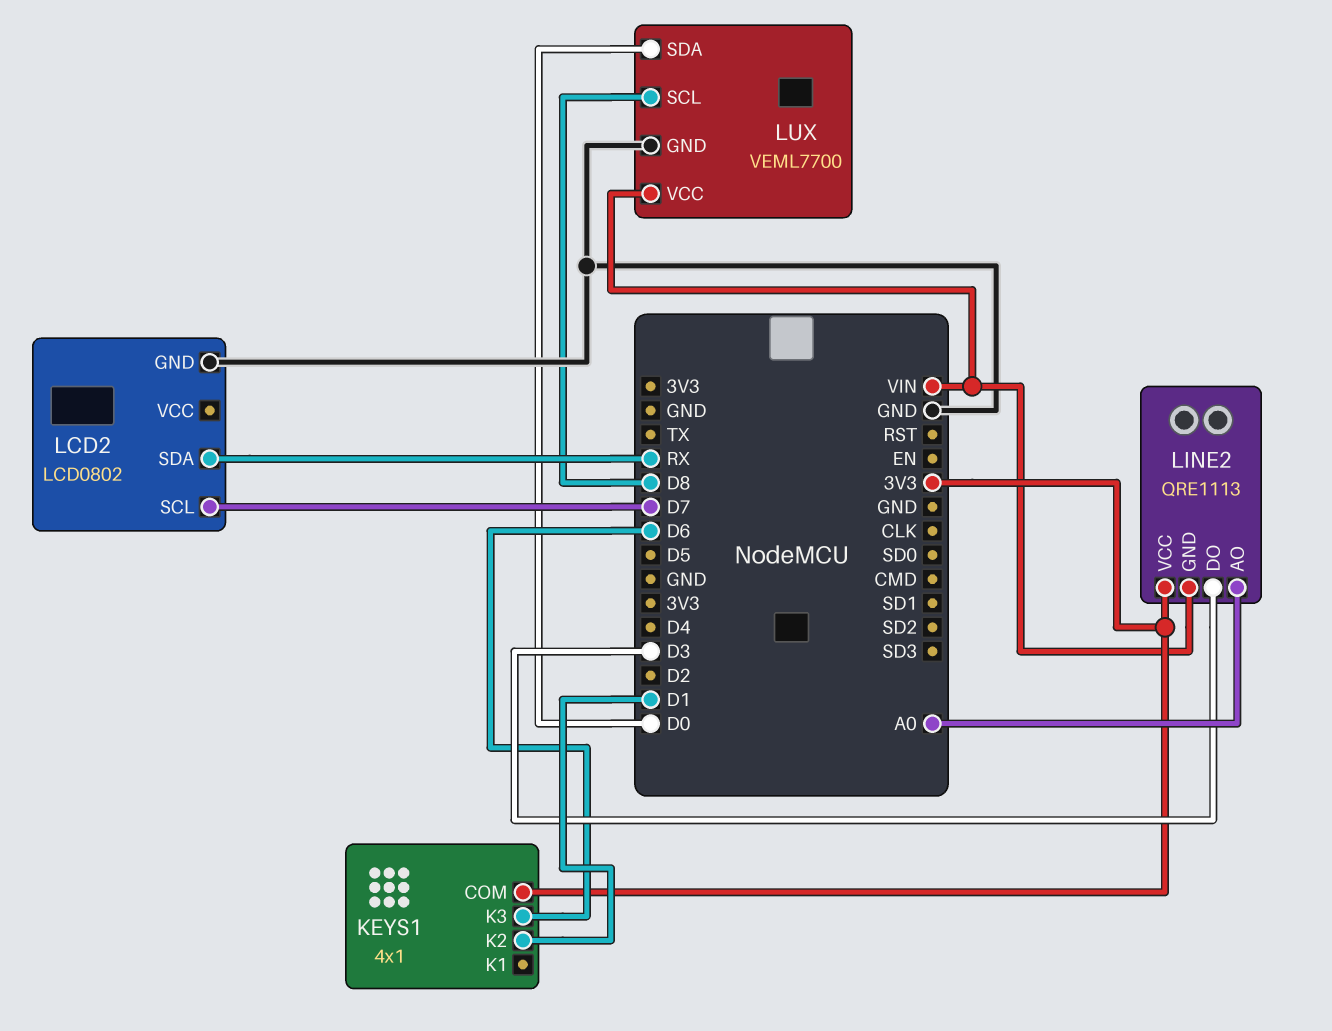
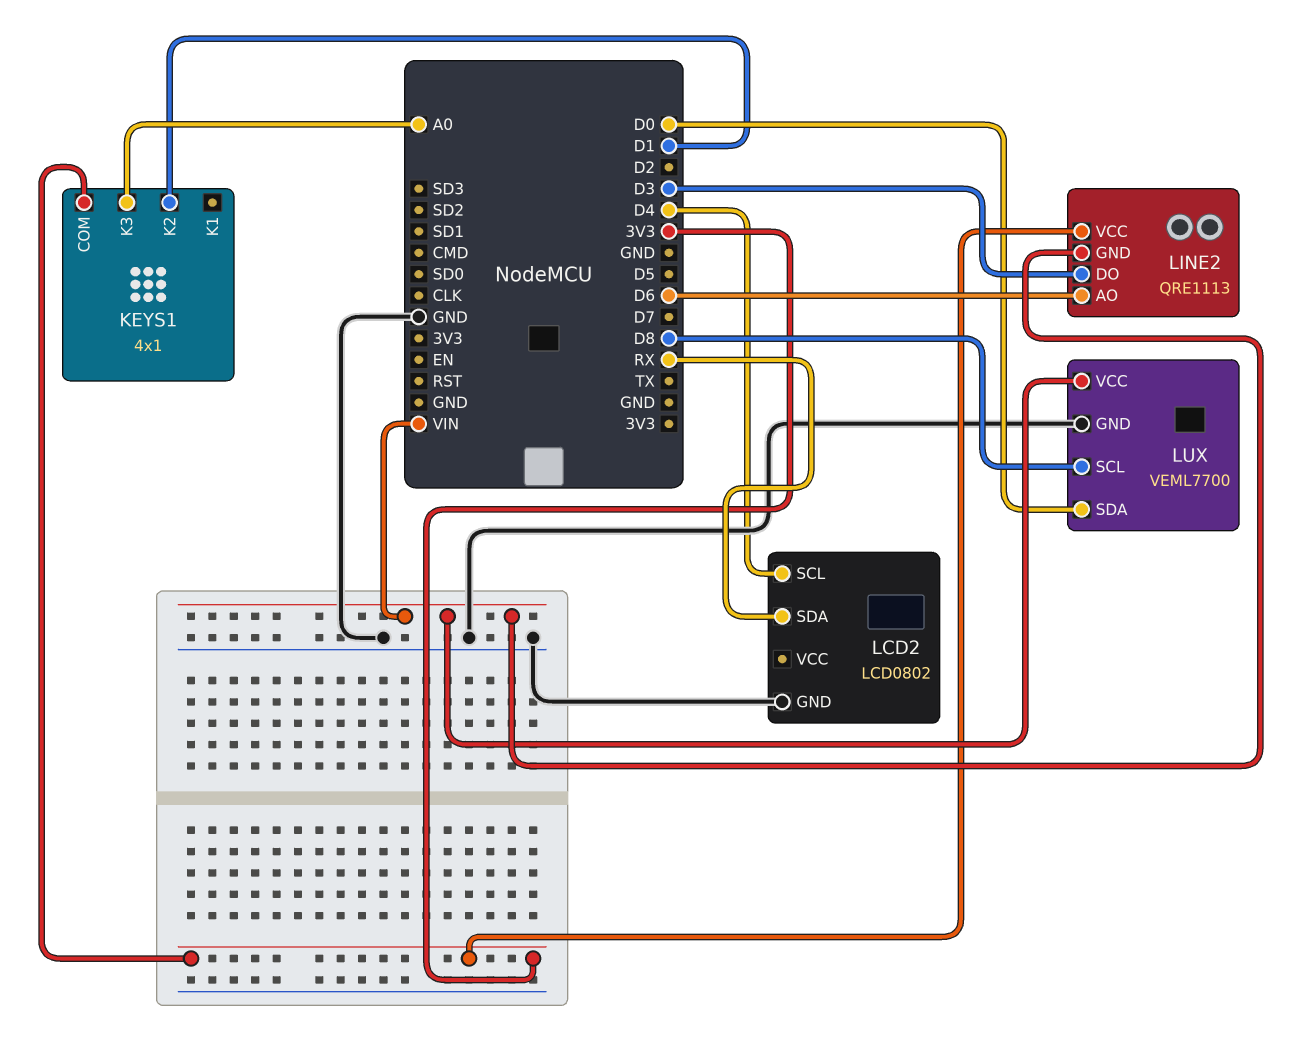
KEYS1 pin K3: D6 -> A0
LCD2 pin SCL: D7 -> D4
LINE2 pin AO: A0 -> D6

